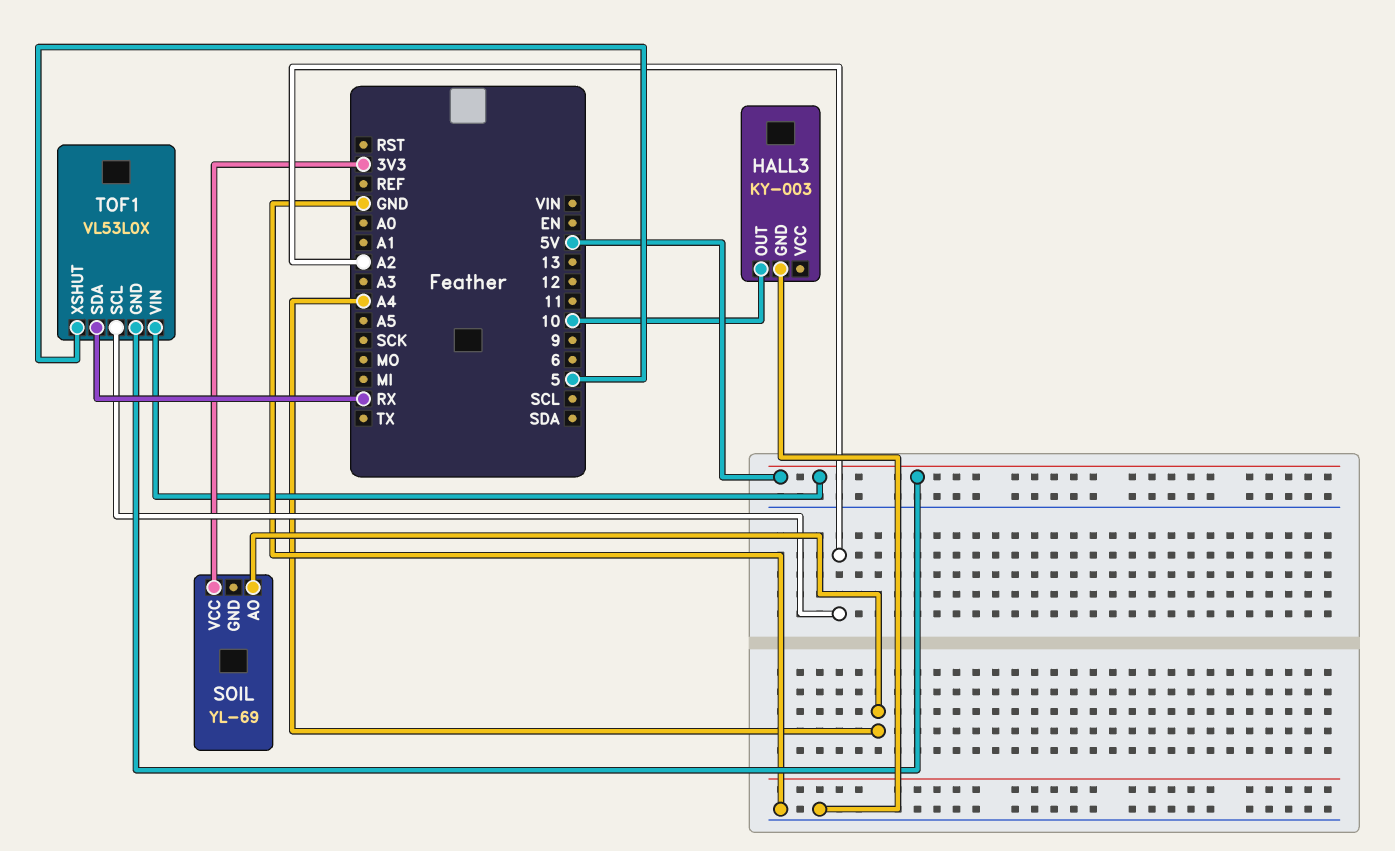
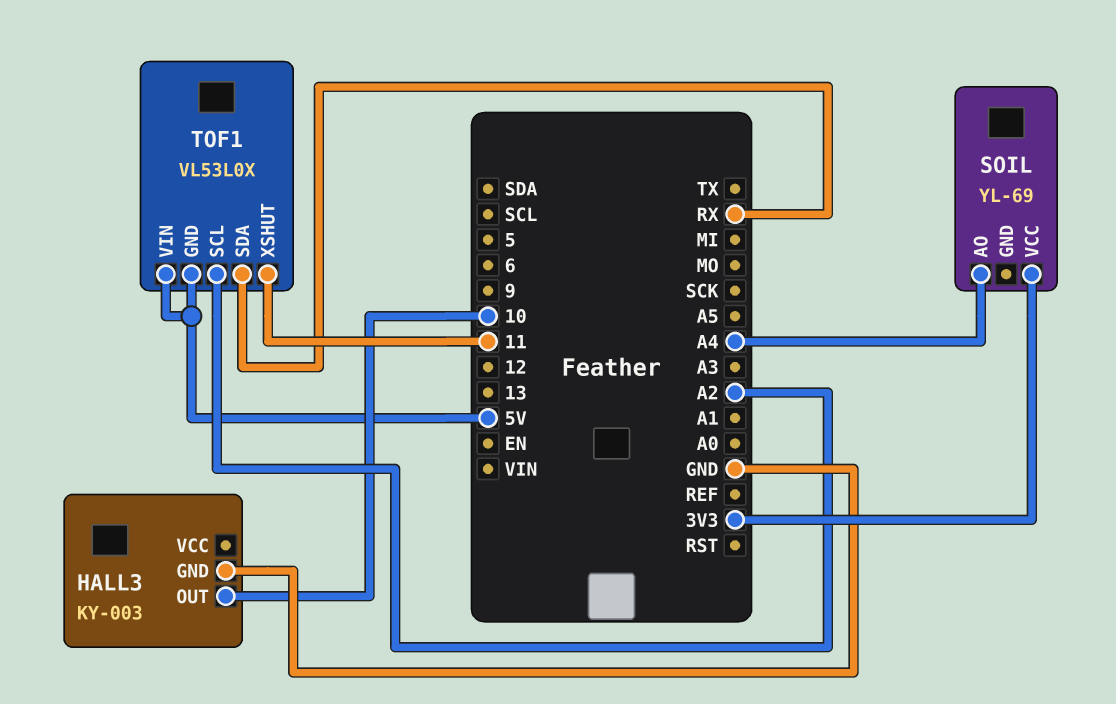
TOF1 pin XSHUT: 5 -> 11

